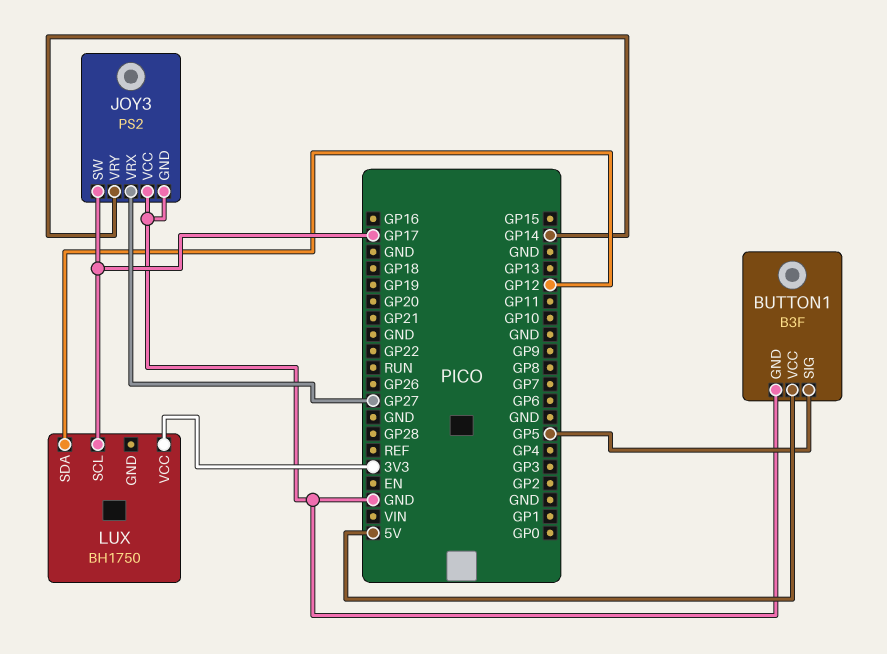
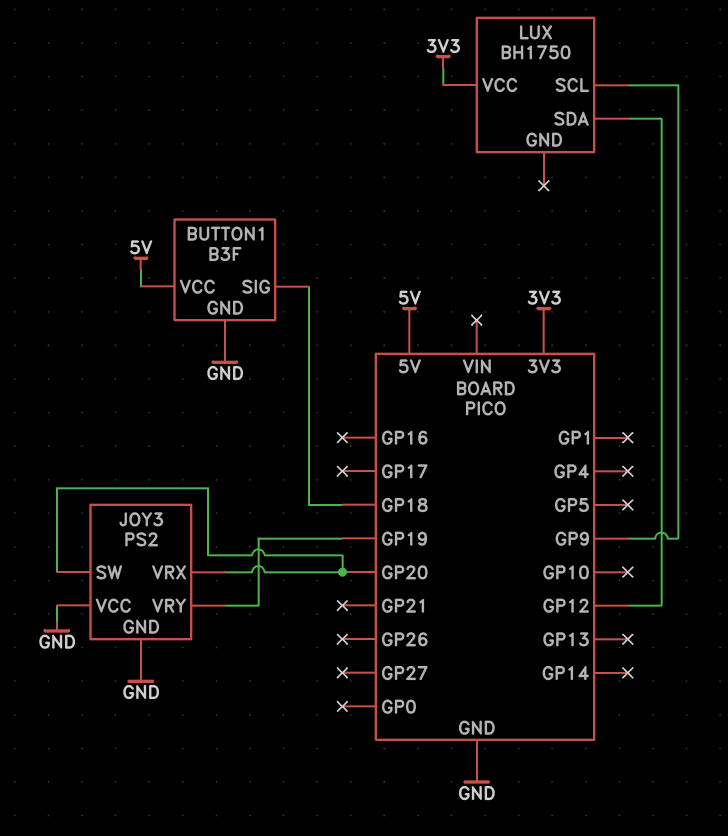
BUTTON1 pin SIG: GP5 -> GP18
JOY3 pin SW: GP17 -> GP20
JOY3 pin VRX: GP27 -> GP20
JOY3 pin VRY: GP14 -> GP19
LUX pin SCL: GP17 -> GP9

